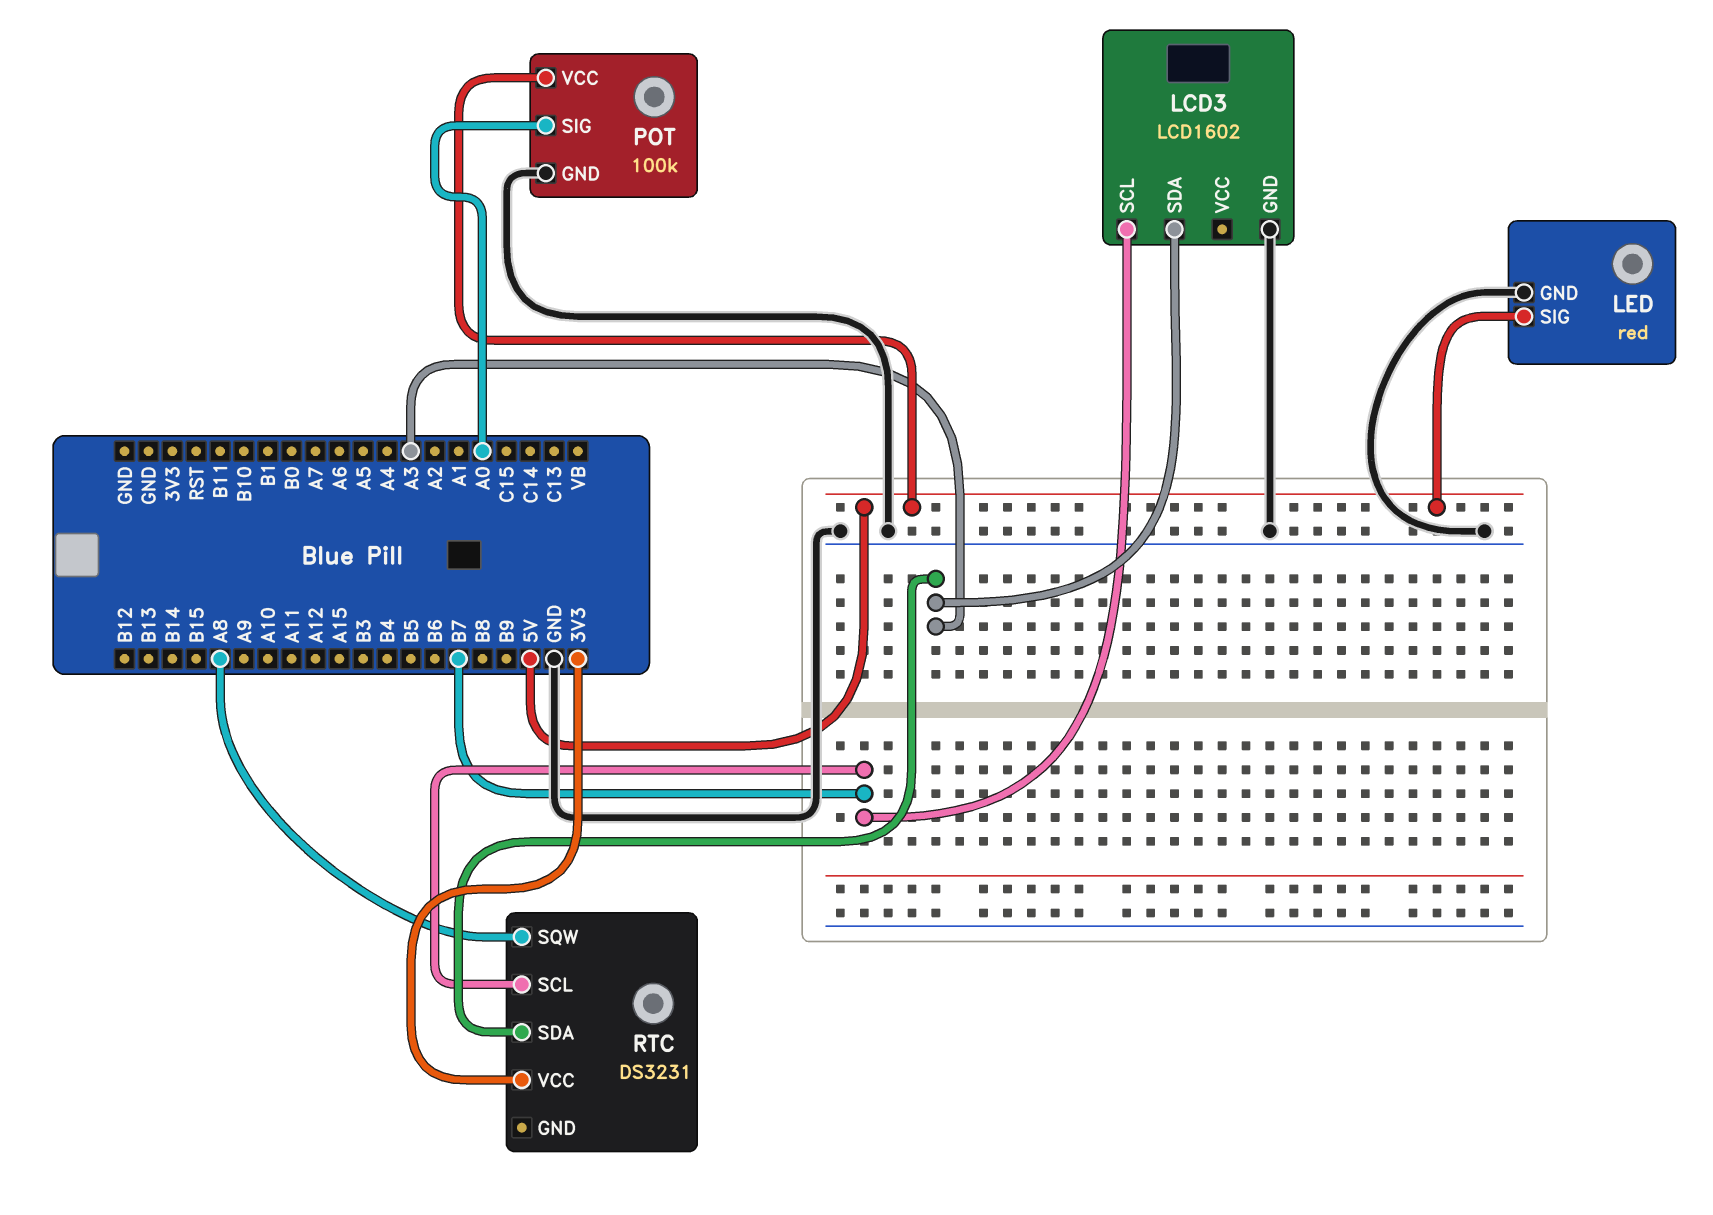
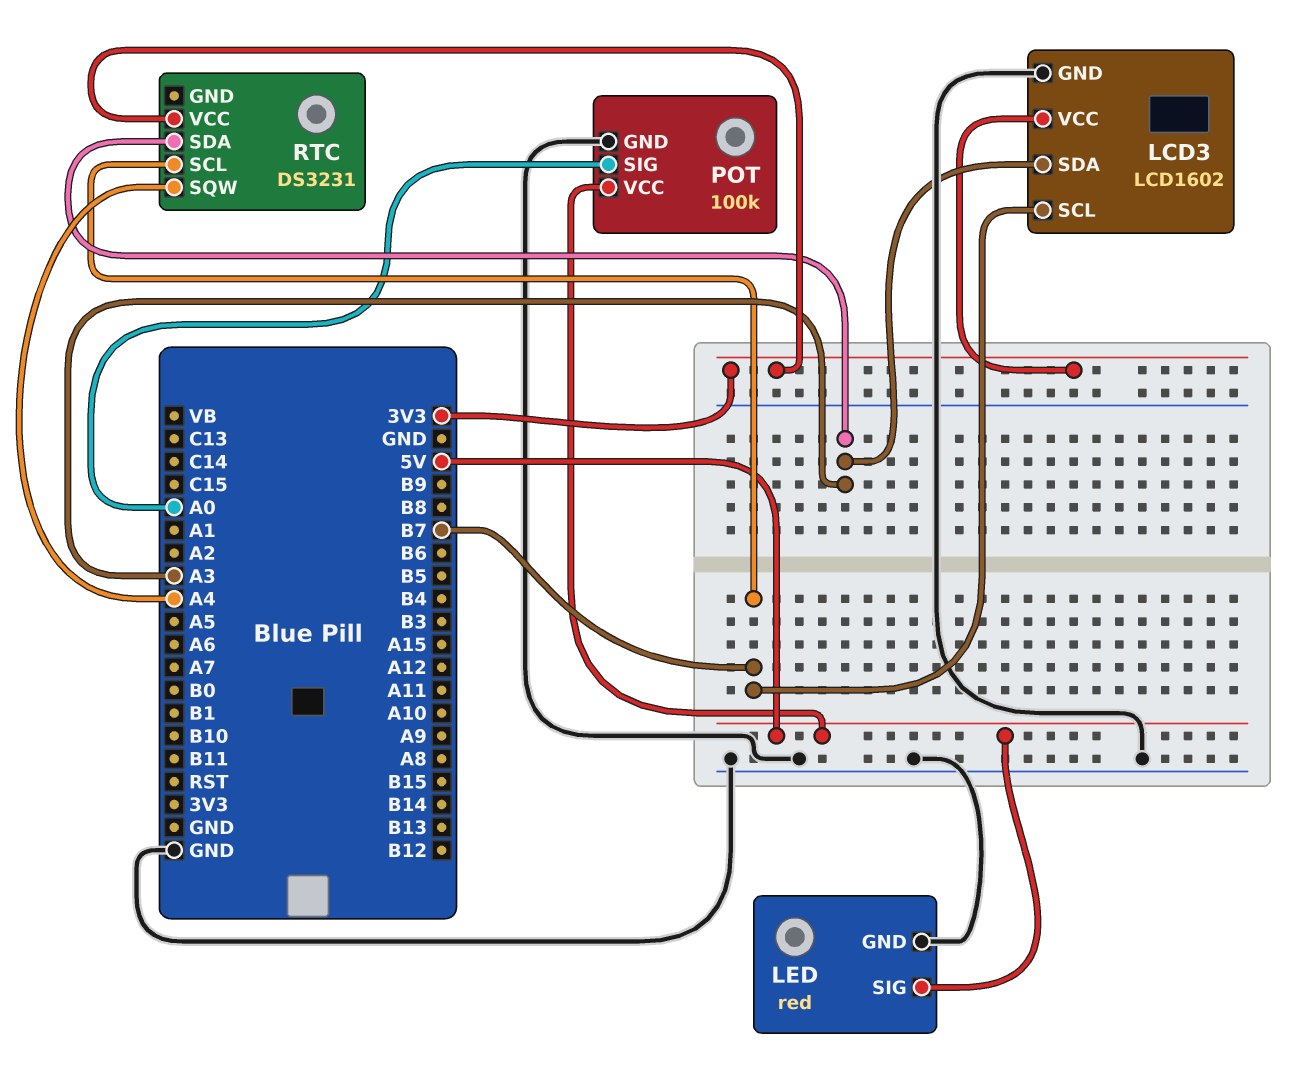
LCD3 pin VCC: none -> 3V3
RTC pin SQW: A8 -> A4

